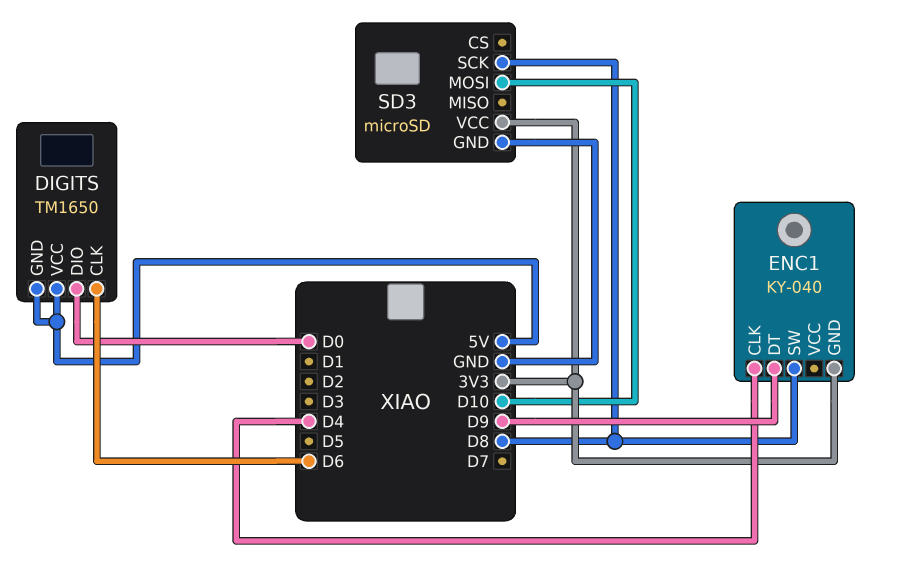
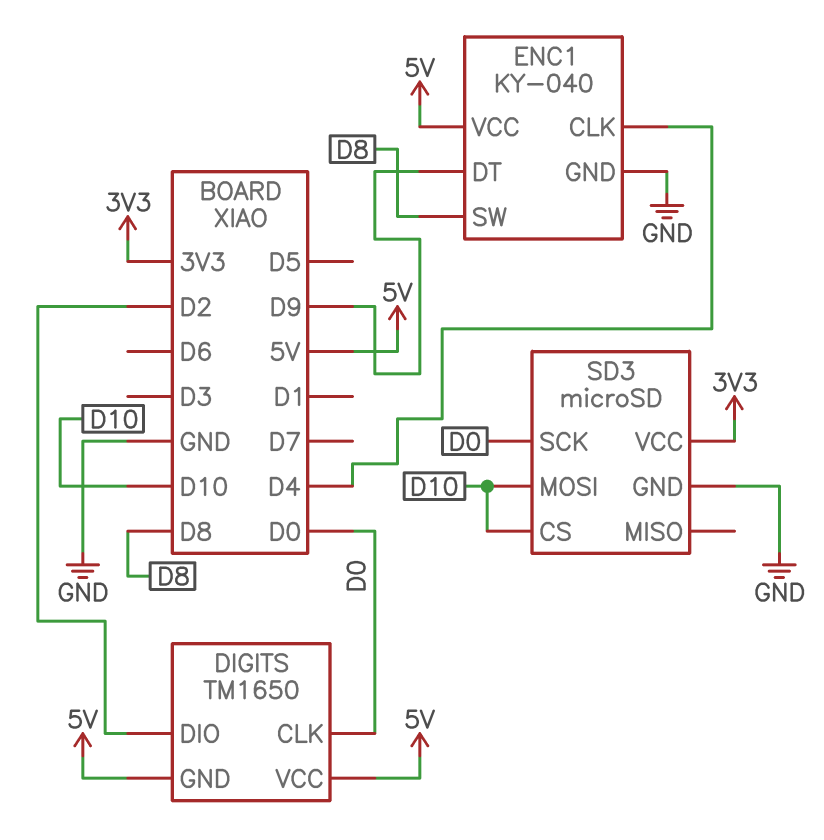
DIGITS pin CLK: D6 -> D0
DIGITS pin DIO: D0 -> D2
ENC1 pin GND: 3V3 -> GND
ENC1 pin VCC: none -> 5V
SD3 pin CS: none -> D10
SD3 pin SCK: D8 -> D0

